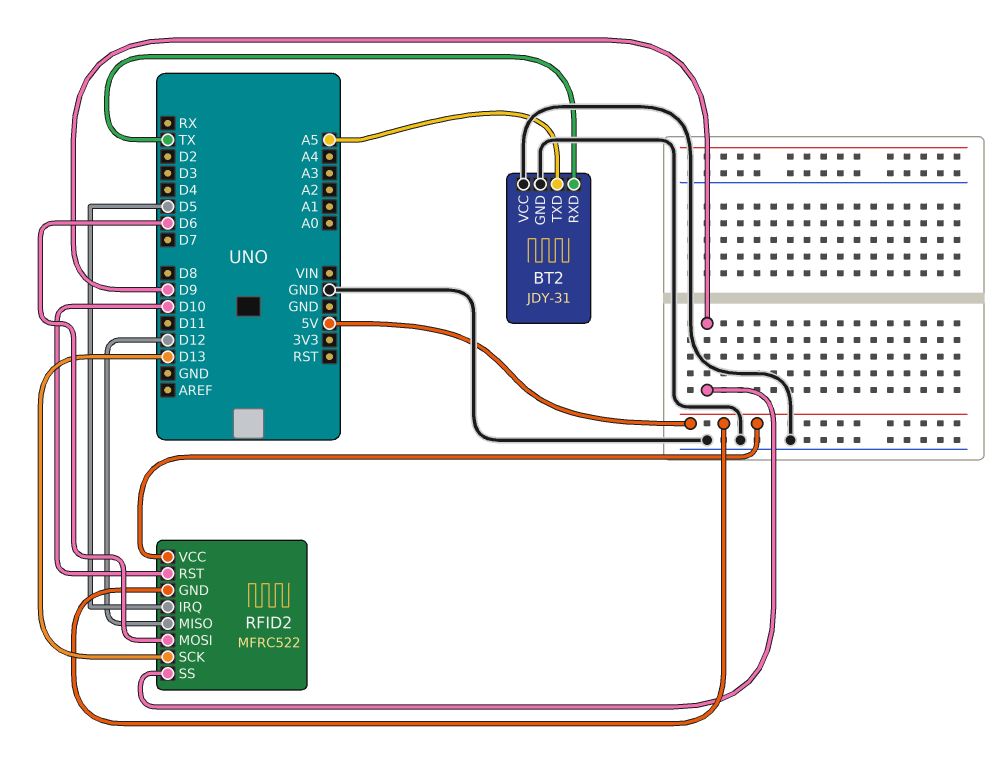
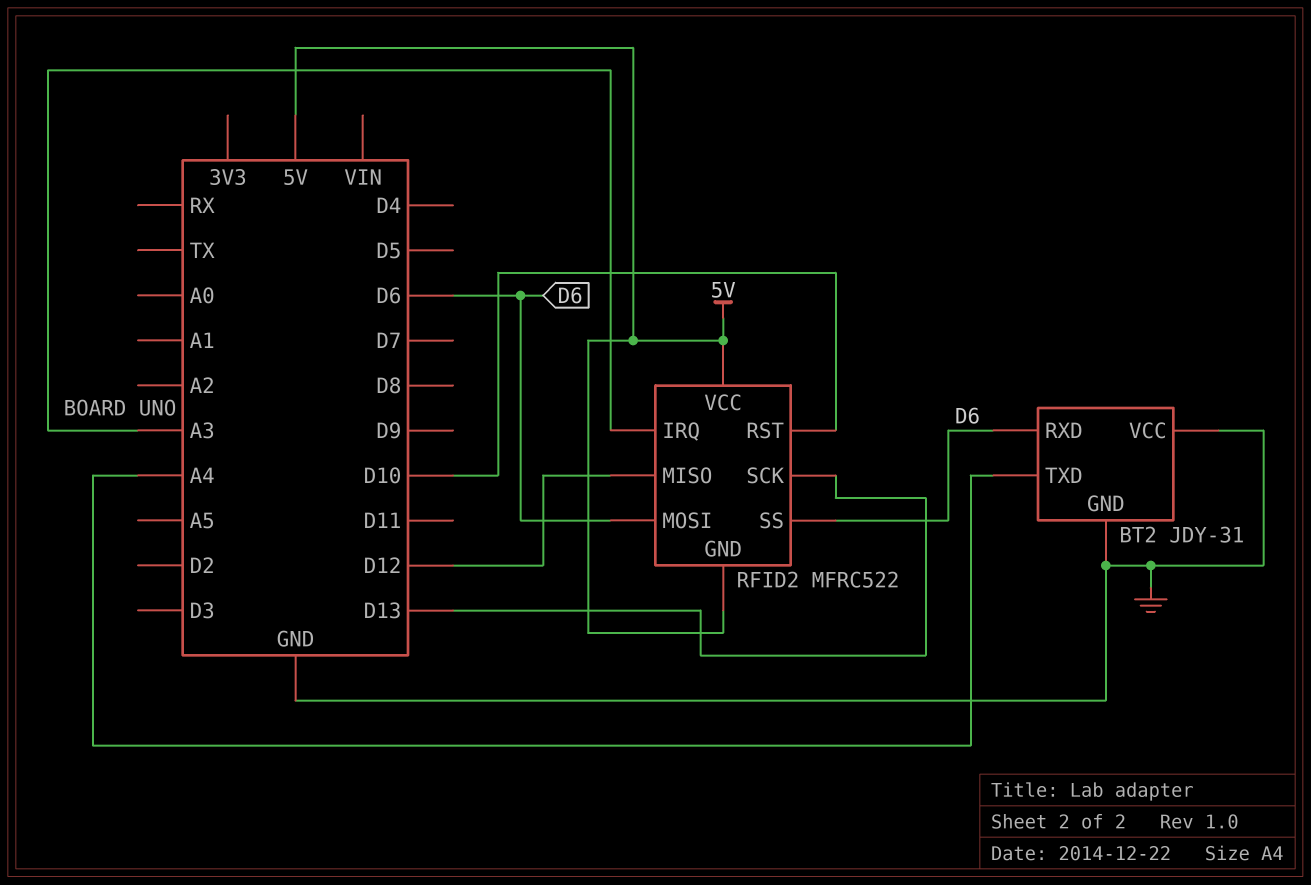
BT2 pin RXD: TX -> D6
BT2 pin TXD: A5 -> A4
RFID2 pin IRQ: D5 -> A3
RFID2 pin SS: D9 -> D6

